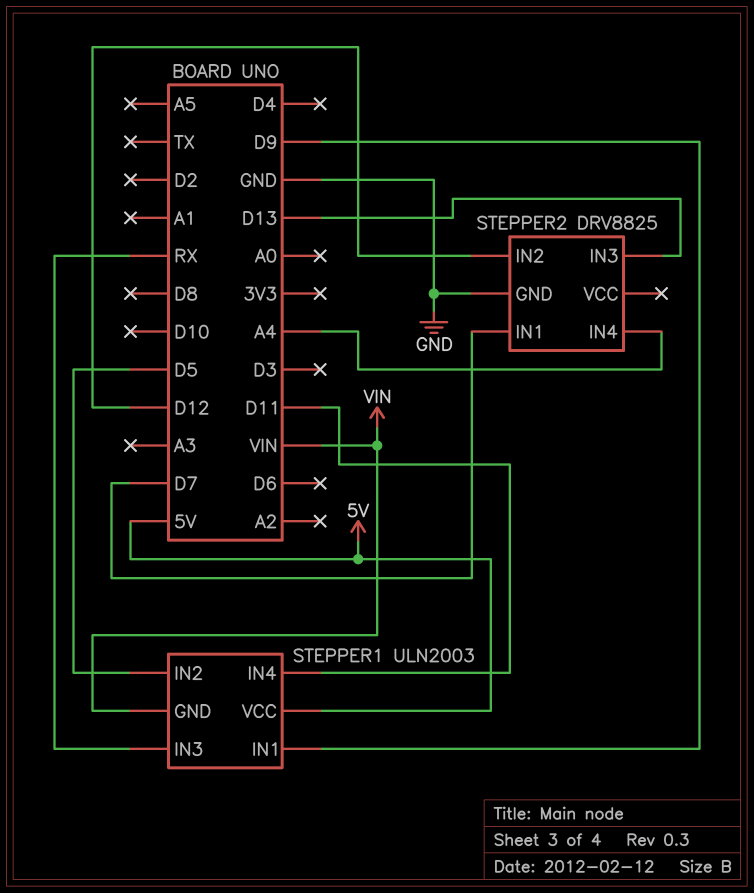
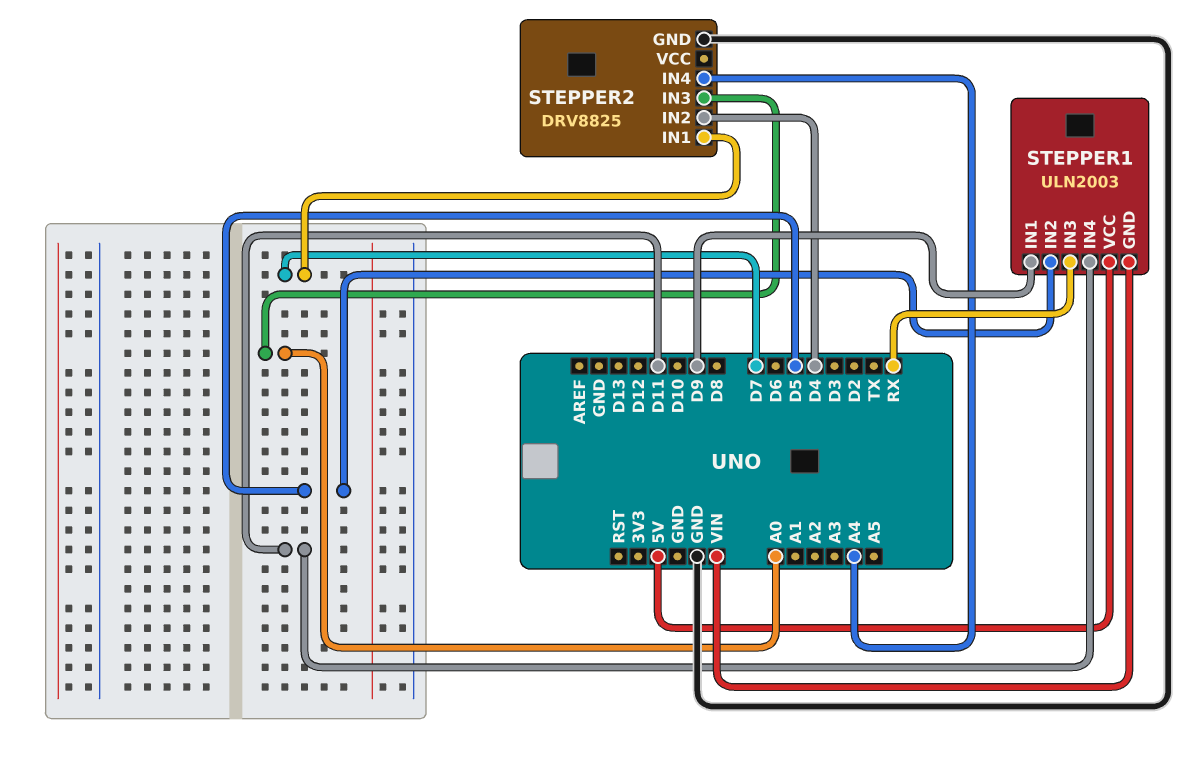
STEPPER2 pin IN2: D12 -> D4
STEPPER2 pin IN3: D13 -> A0

